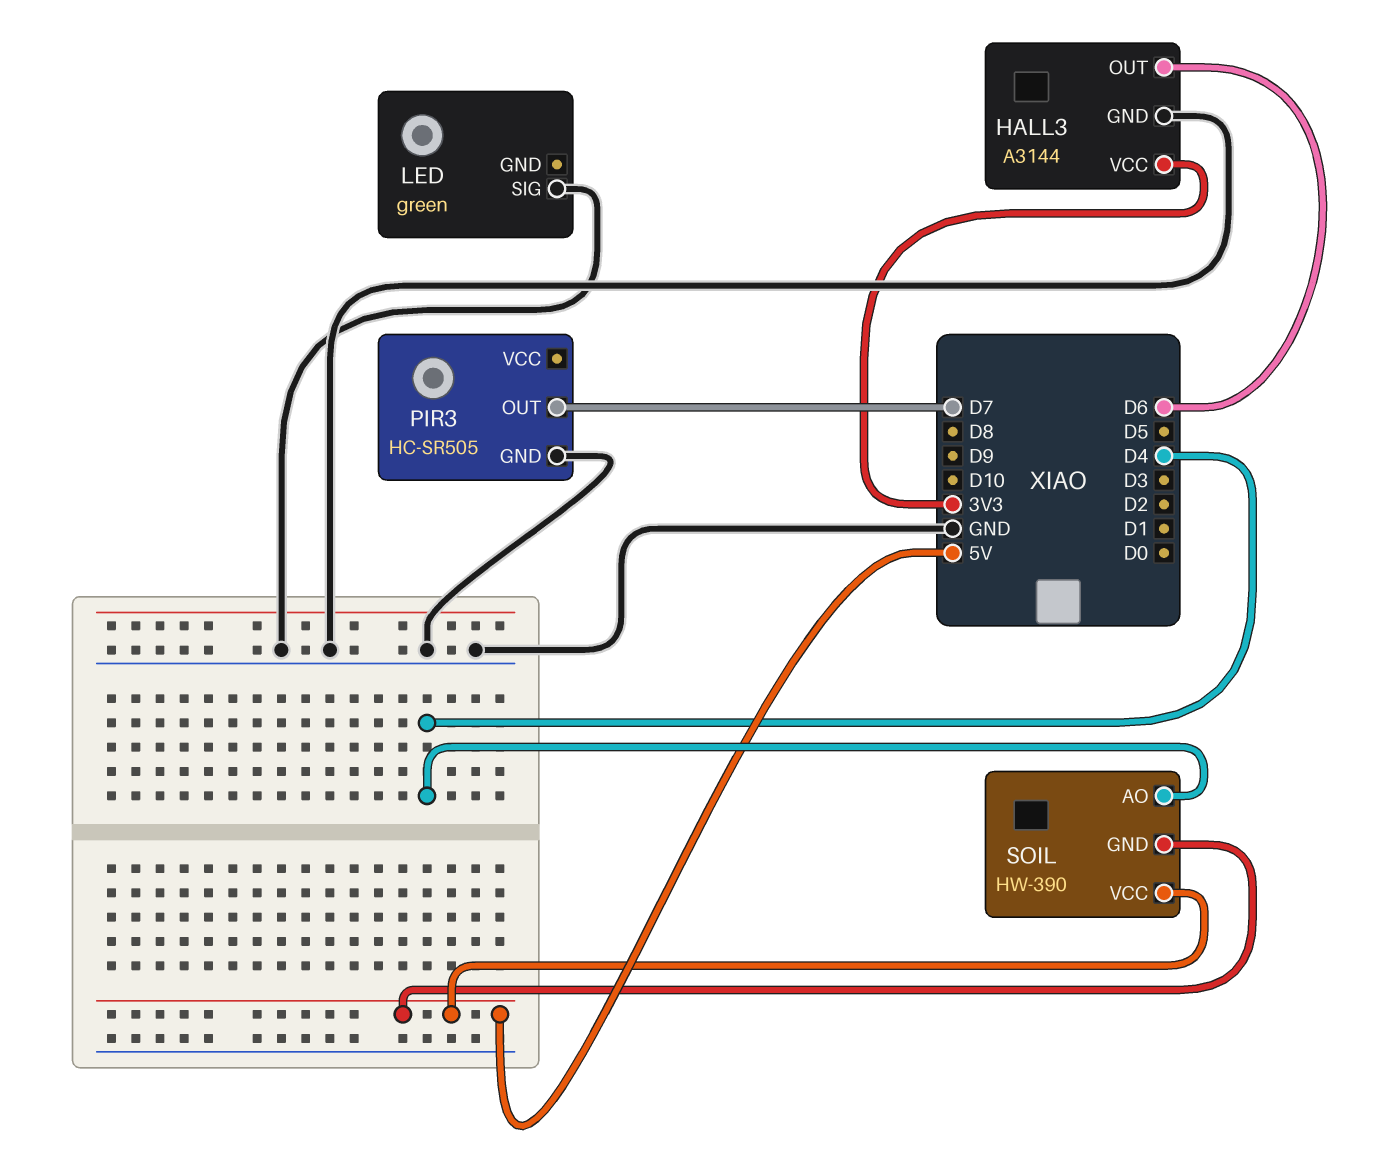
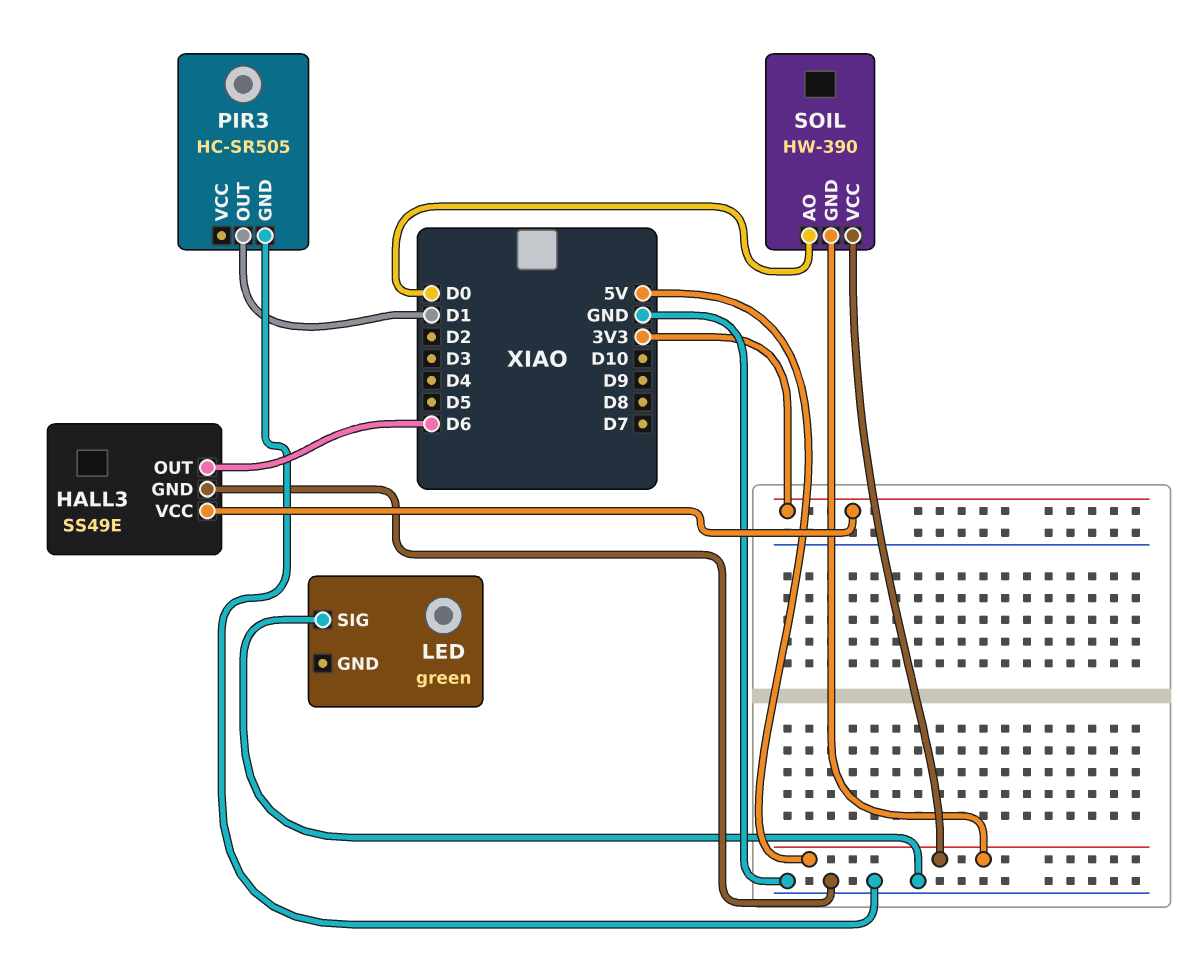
HALL3: A3144 -> SS49E
PIR3 pin OUT: D7 -> D1
SOIL pin AO: D4 -> D0

